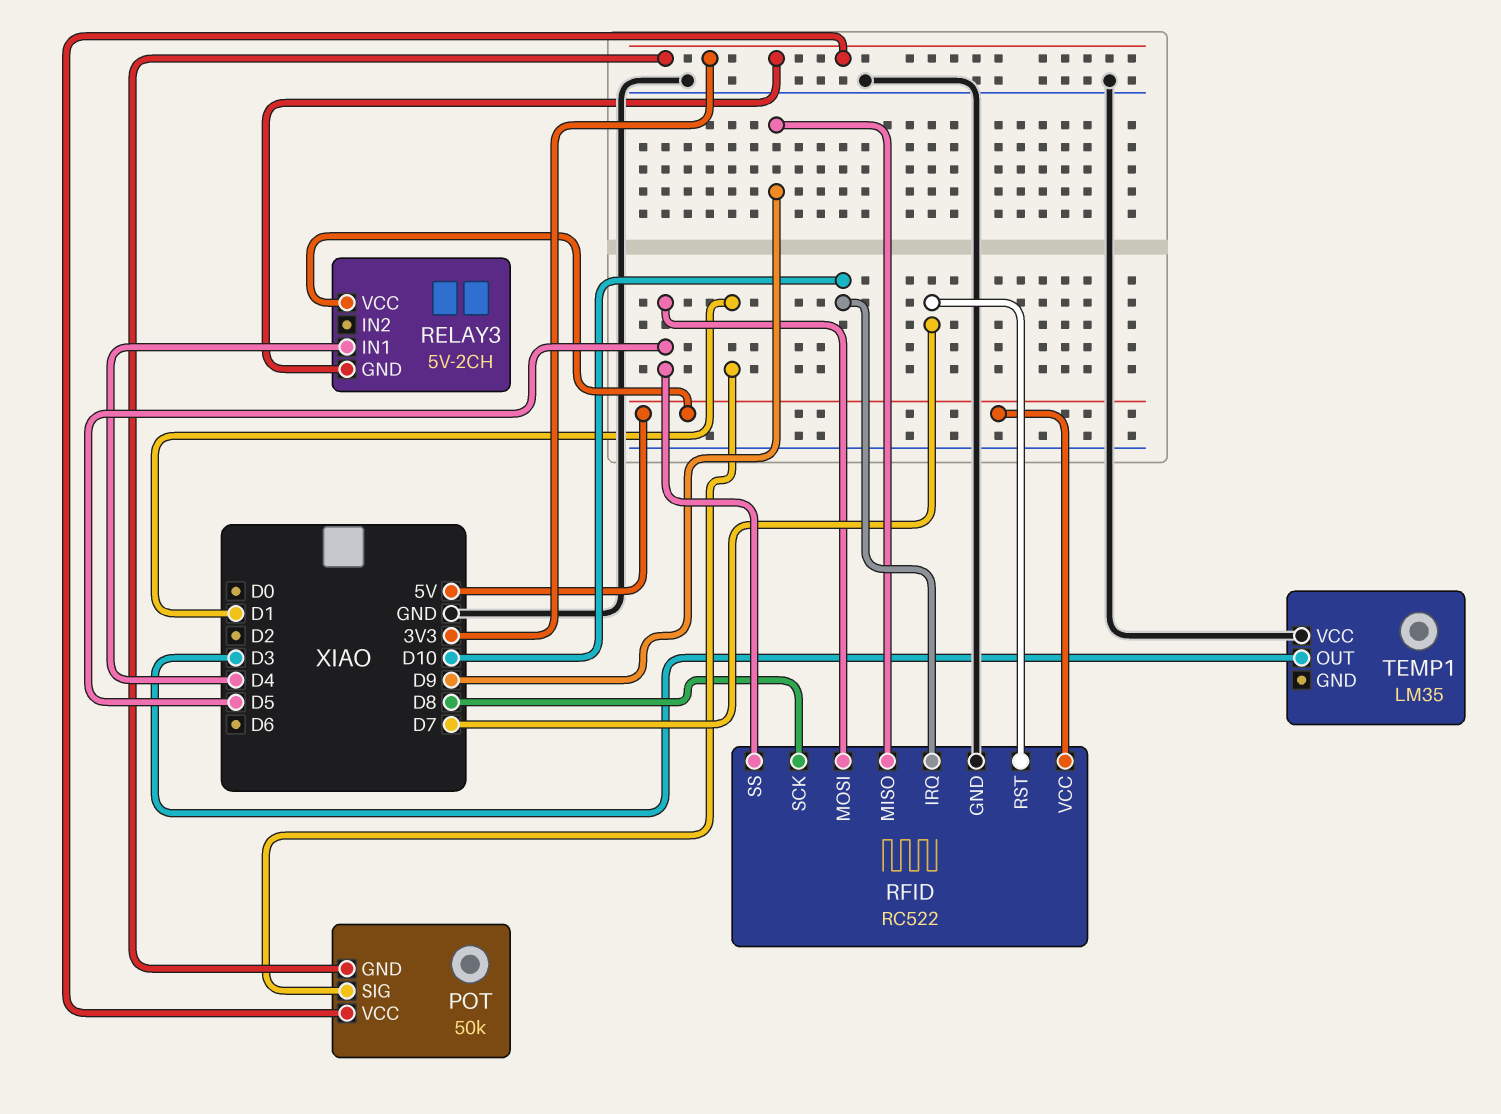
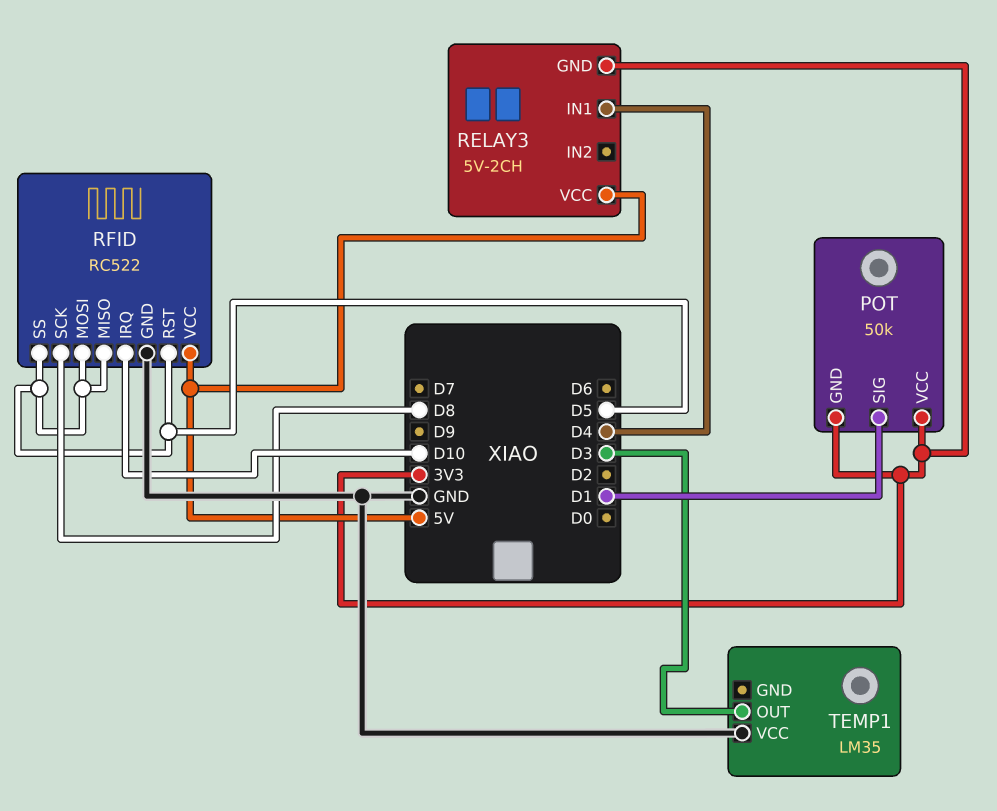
RFID pin MISO: D9 -> D5
RFID pin RST: D7 -> D5

